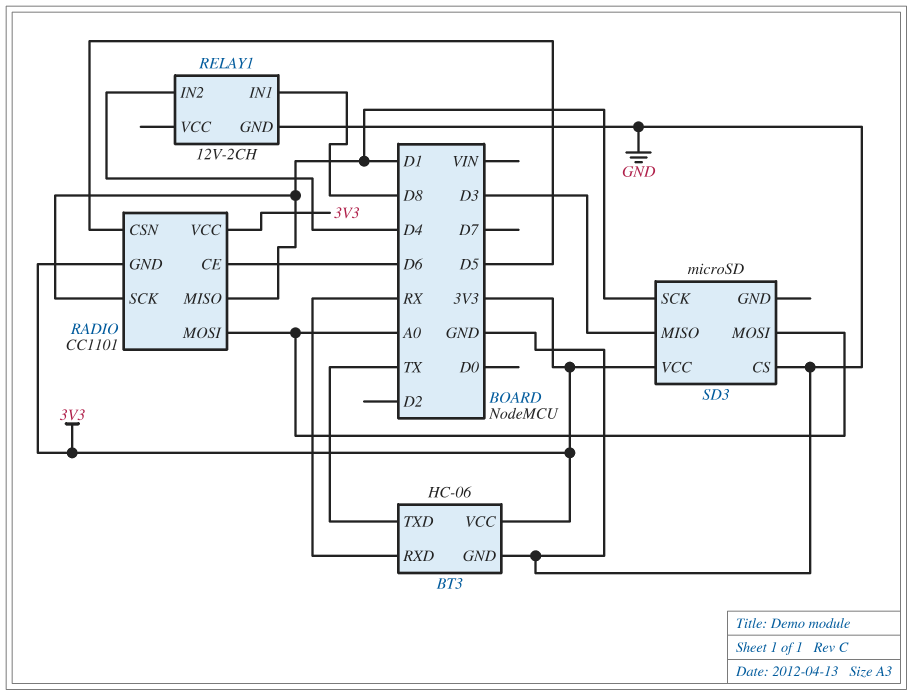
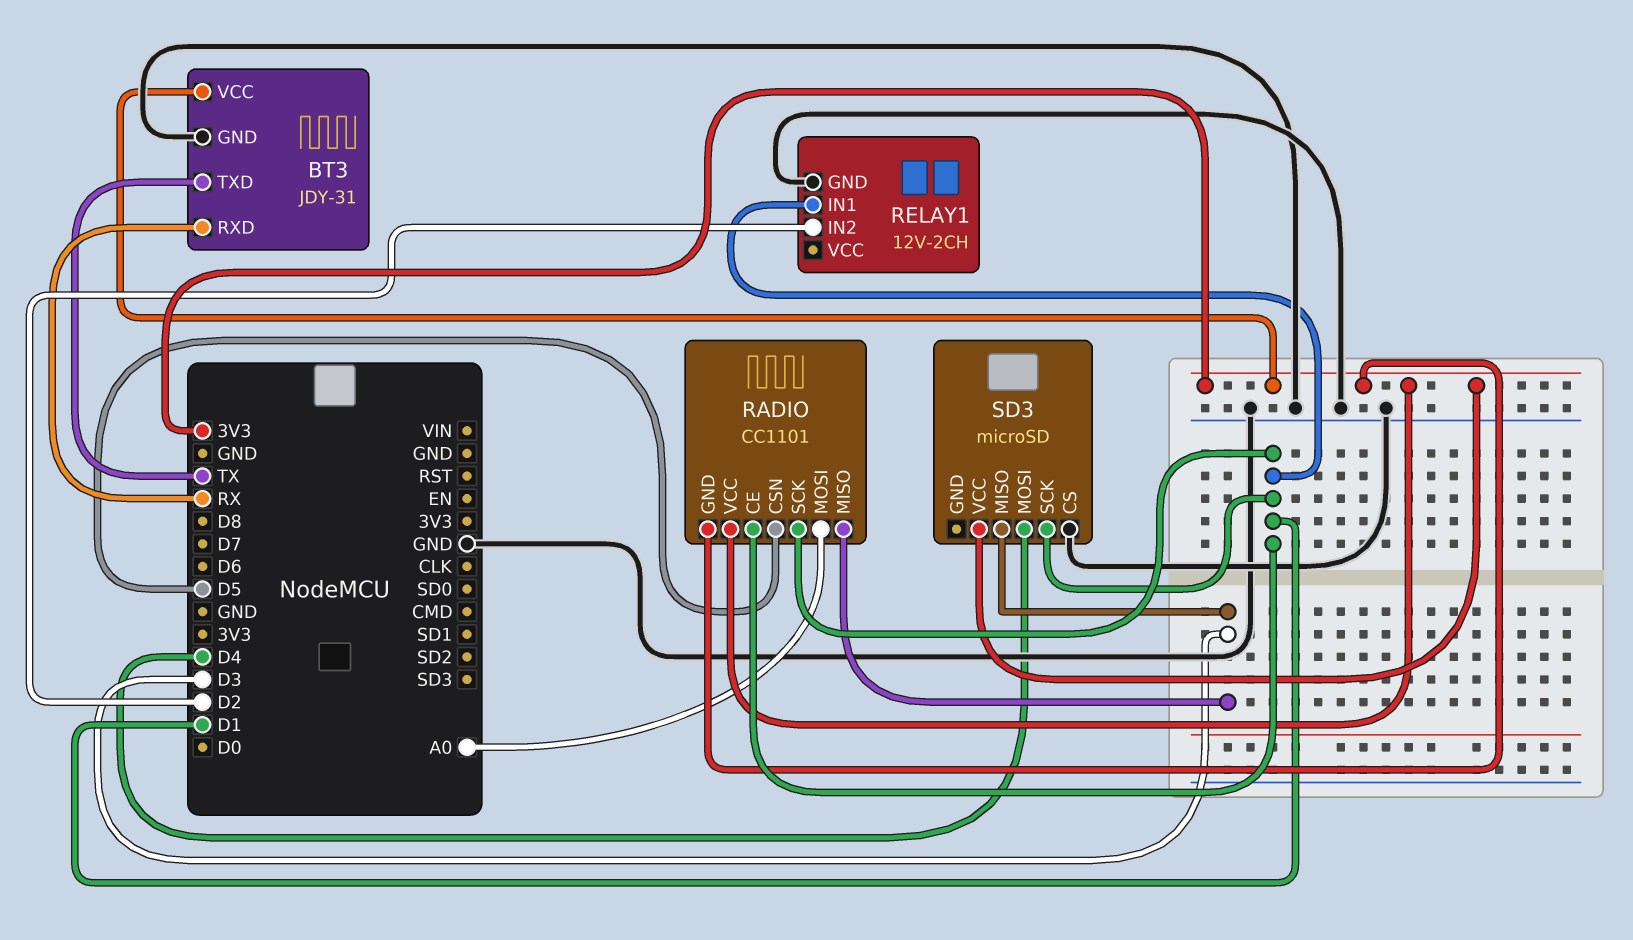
BT3: HC-06 -> JDY-31
RADIO pin CE: D6 -> D1
RADIO pin MISO: D1 -> D3
RELAY1 pin IN1: D8 -> D1
RELAY1 pin IN2: D4 -> D2
SD3 pin MOSI: A0 -> D4

